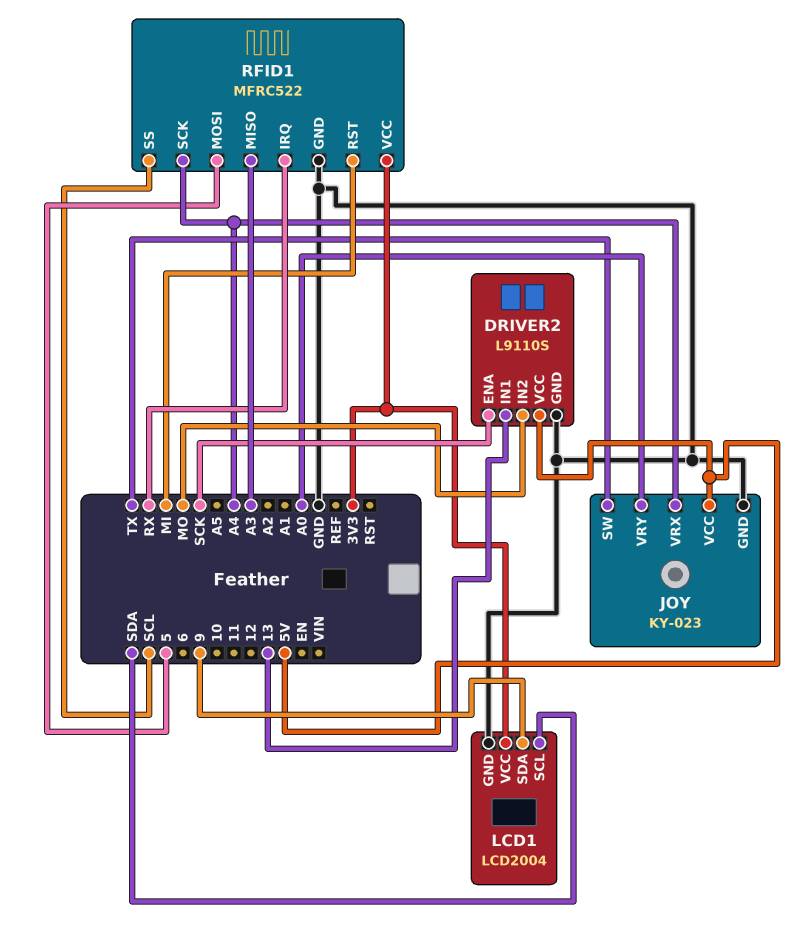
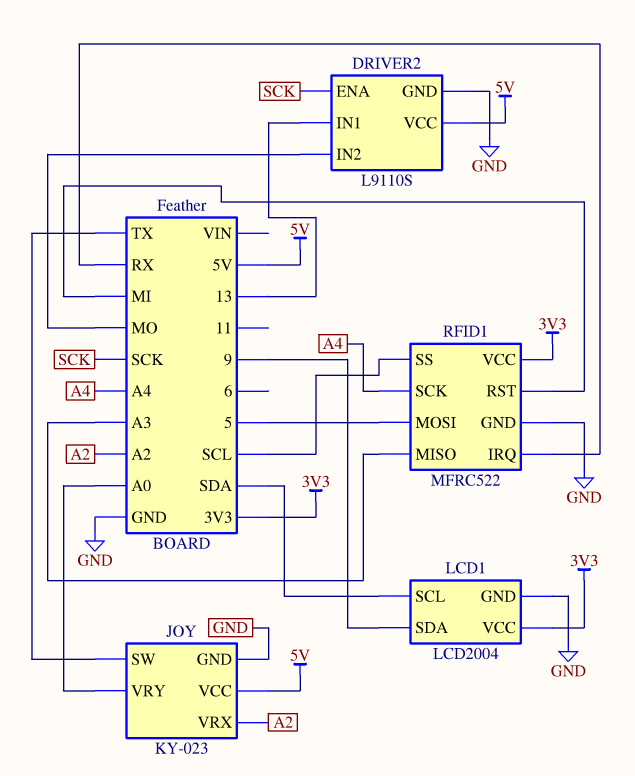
JOY pin VRX: A4 -> A2

